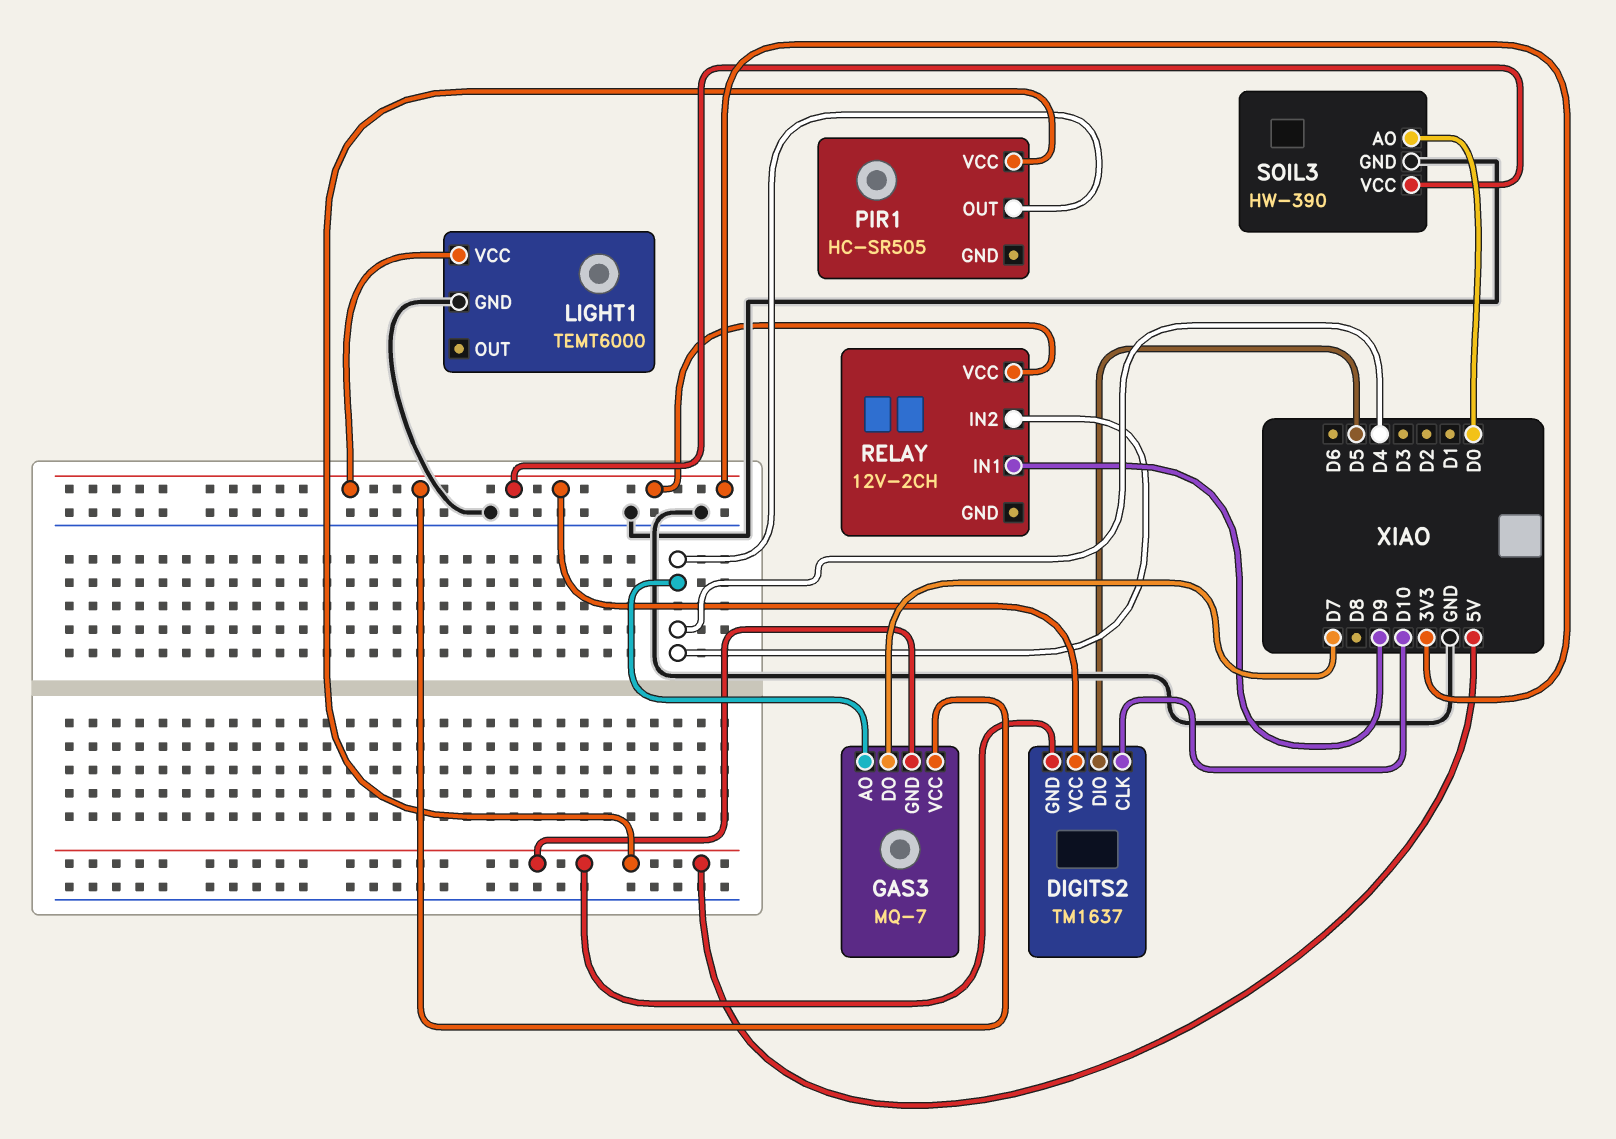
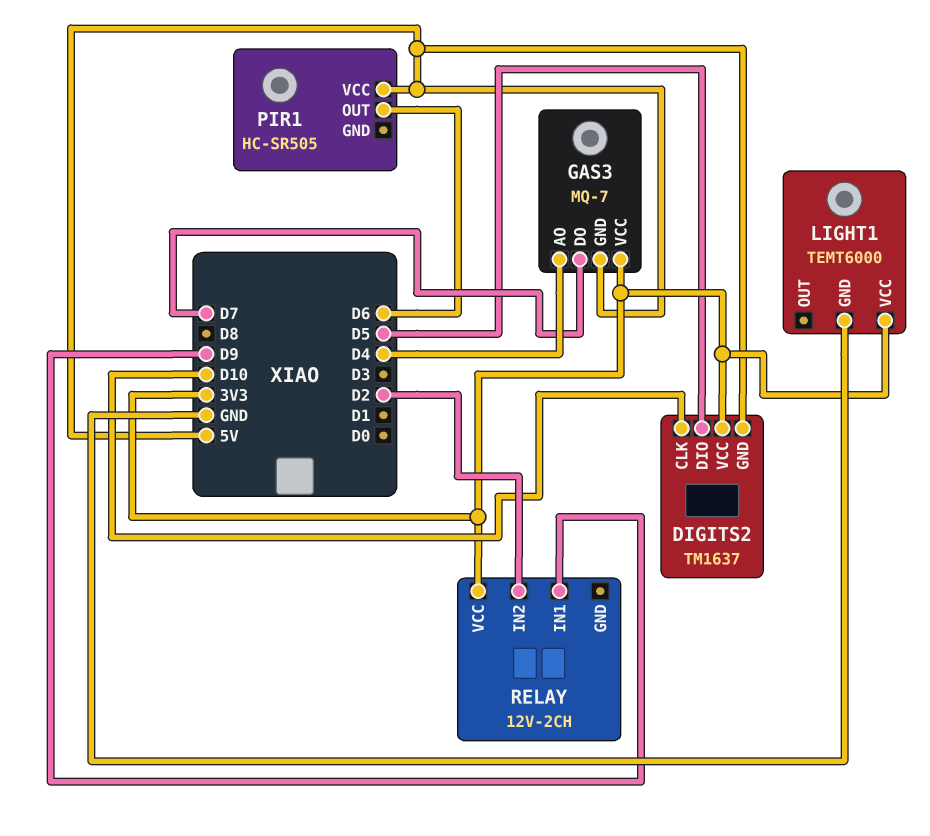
PIR1 pin OUT: D4 -> D6
RELAY pin IN2: D4 -> D2
SOIL3: HW-390 -> none
SOIL3 pin AO: D0 -> none
SOIL3 pin GND: GND -> none
SOIL3 pin VCC: 3V3 -> none

